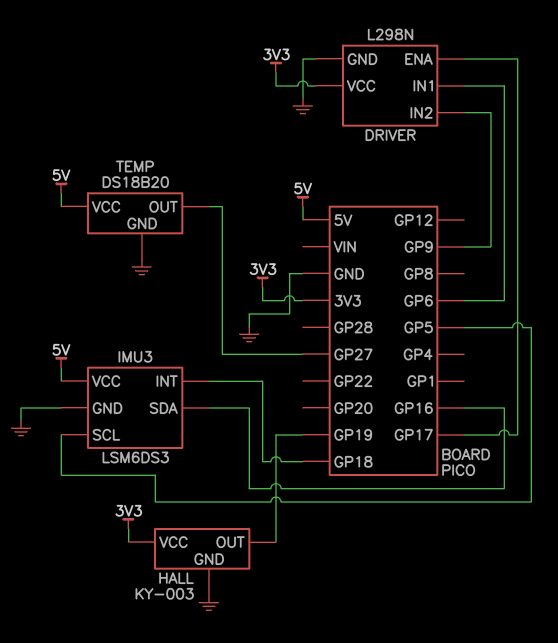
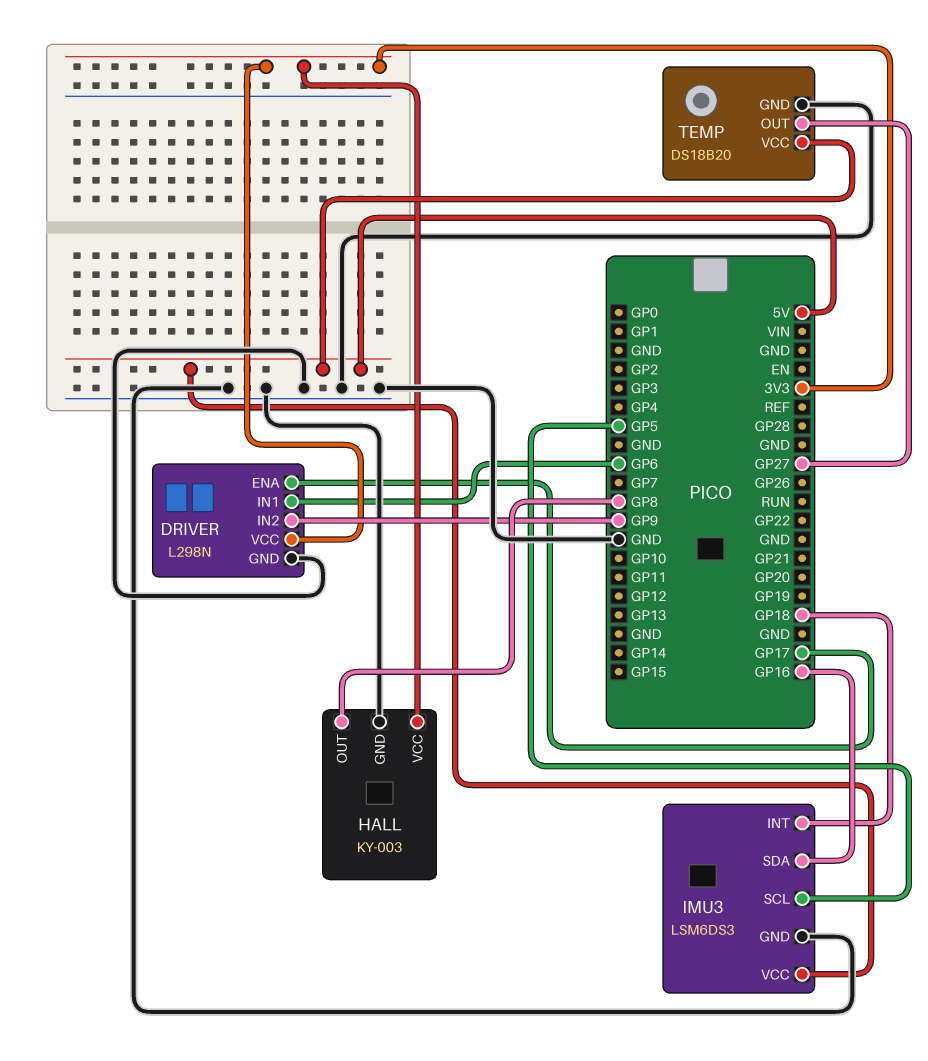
HALL pin OUT: GP19 -> GP8

